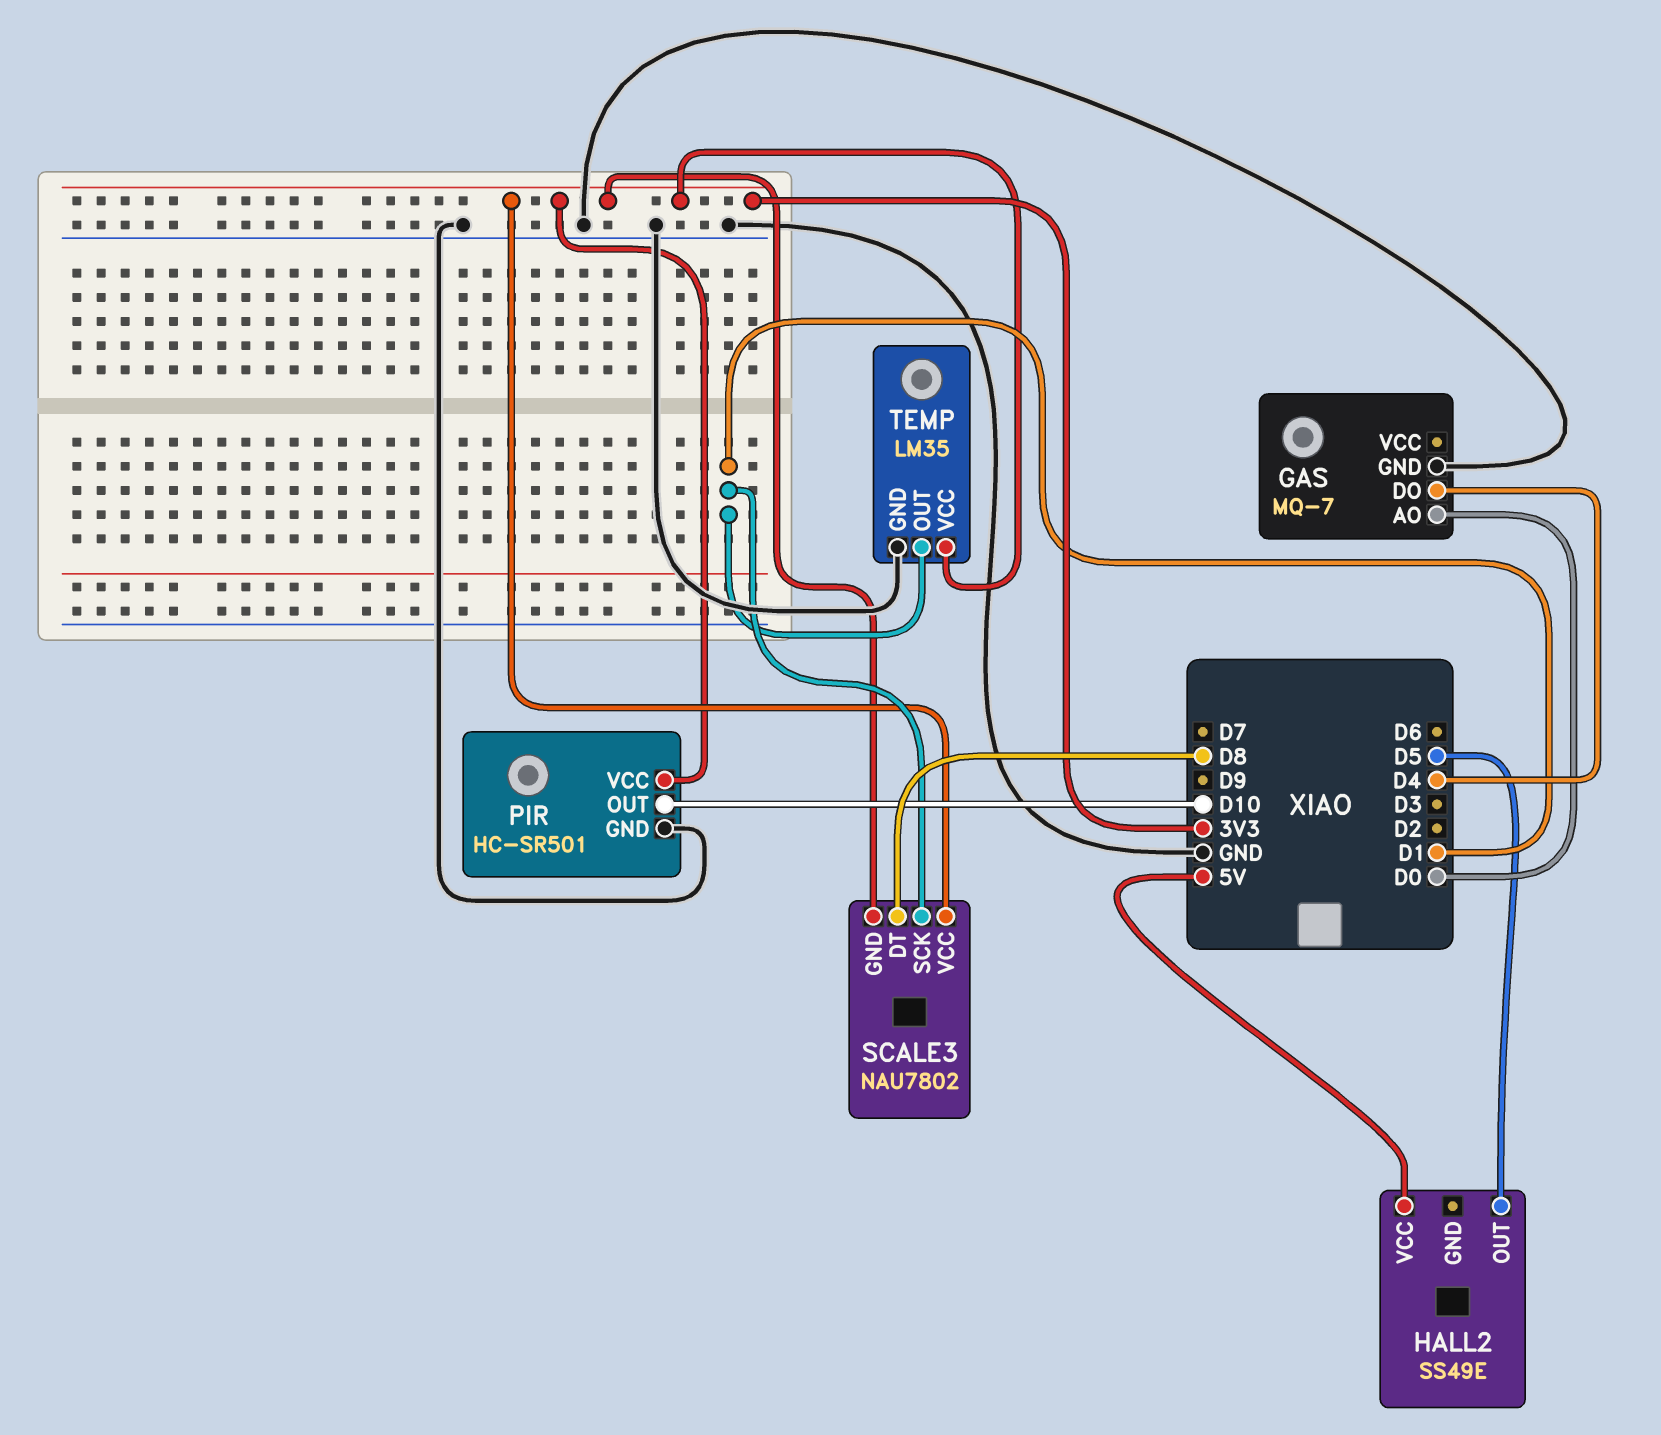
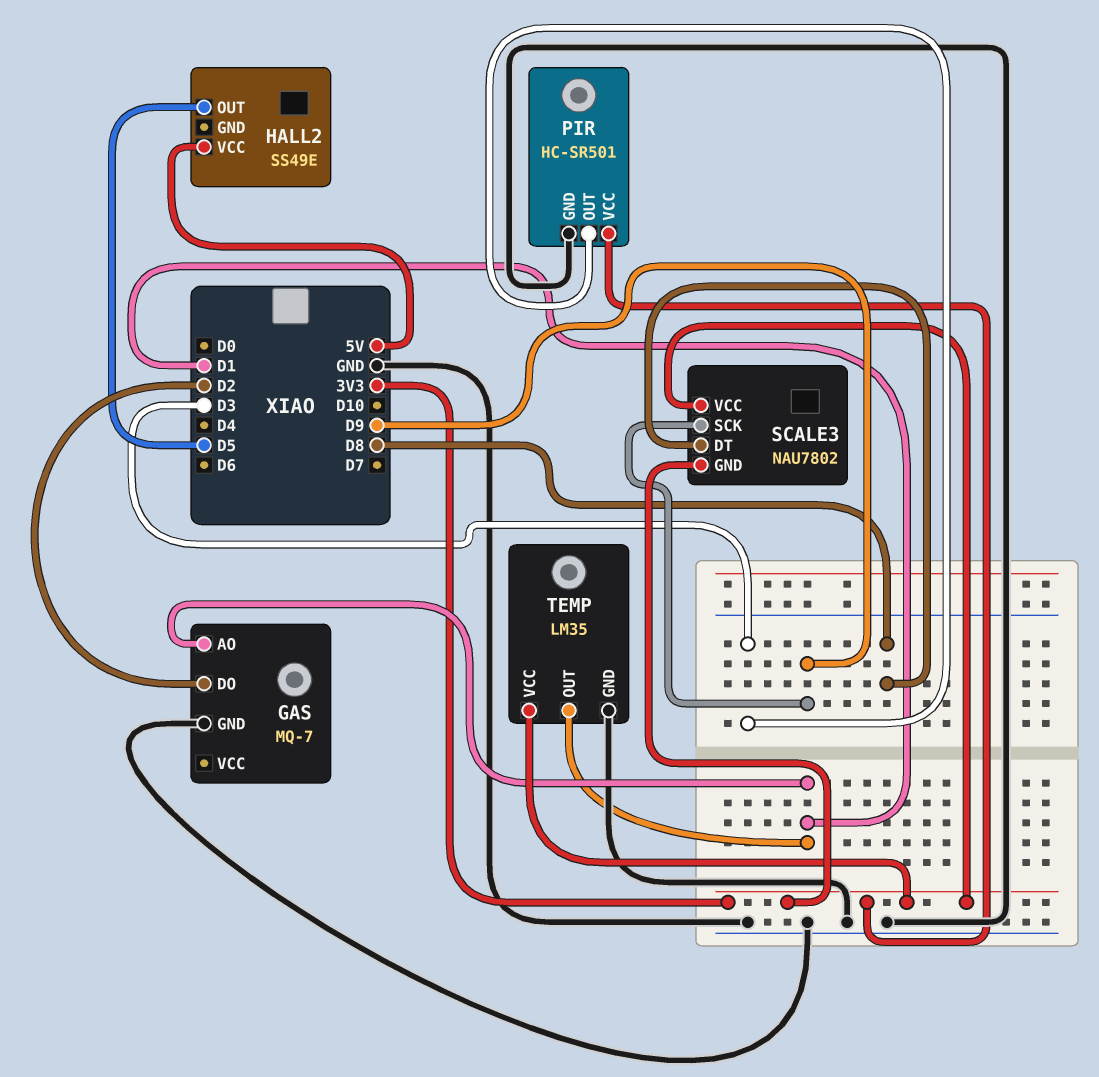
GAS pin AO: D0 -> D1
GAS pin DO: D4 -> D2
PIR pin OUT: D10 -> D3
SCALE3 pin SCK: D1 -> D9

